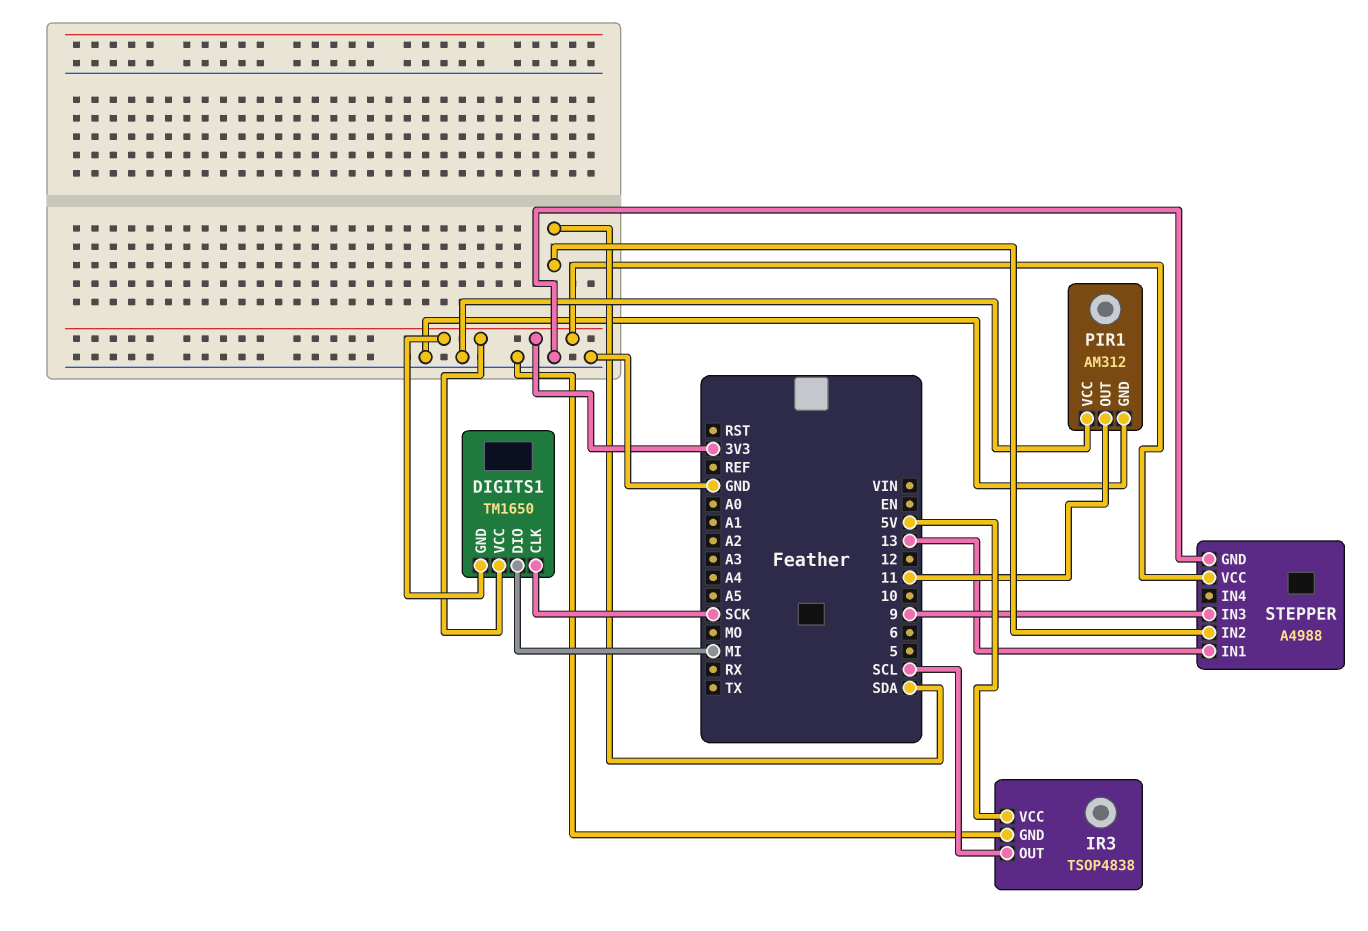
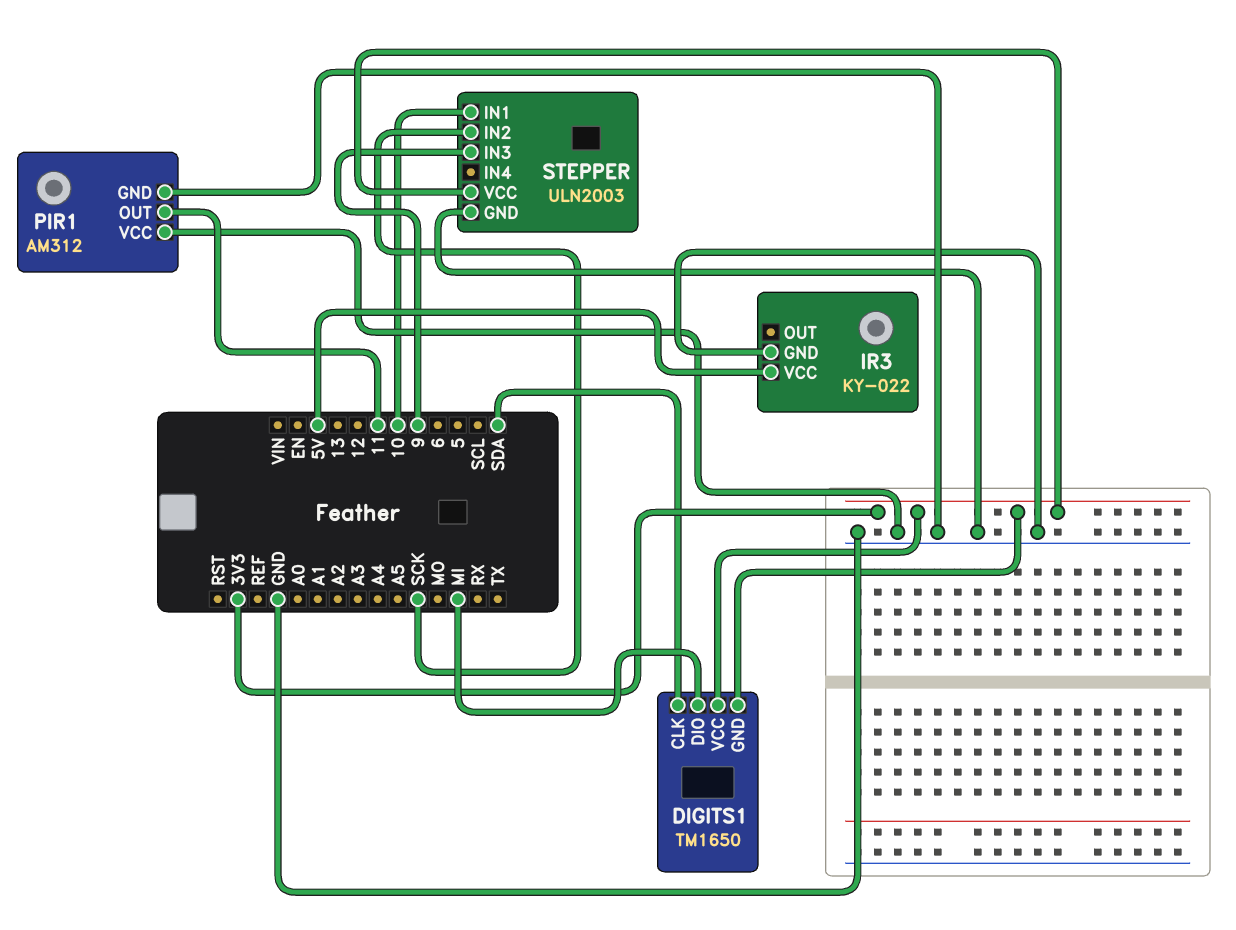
DIGITS1 pin CLK: SCK -> SDA
IR3: TSOP4838 -> KY-022
IR3 pin OUT: SCL -> none
STEPPER: A4988 -> ULN2003
STEPPER pin IN1: 13 -> 10
STEPPER pin IN2: SDA -> SCK

